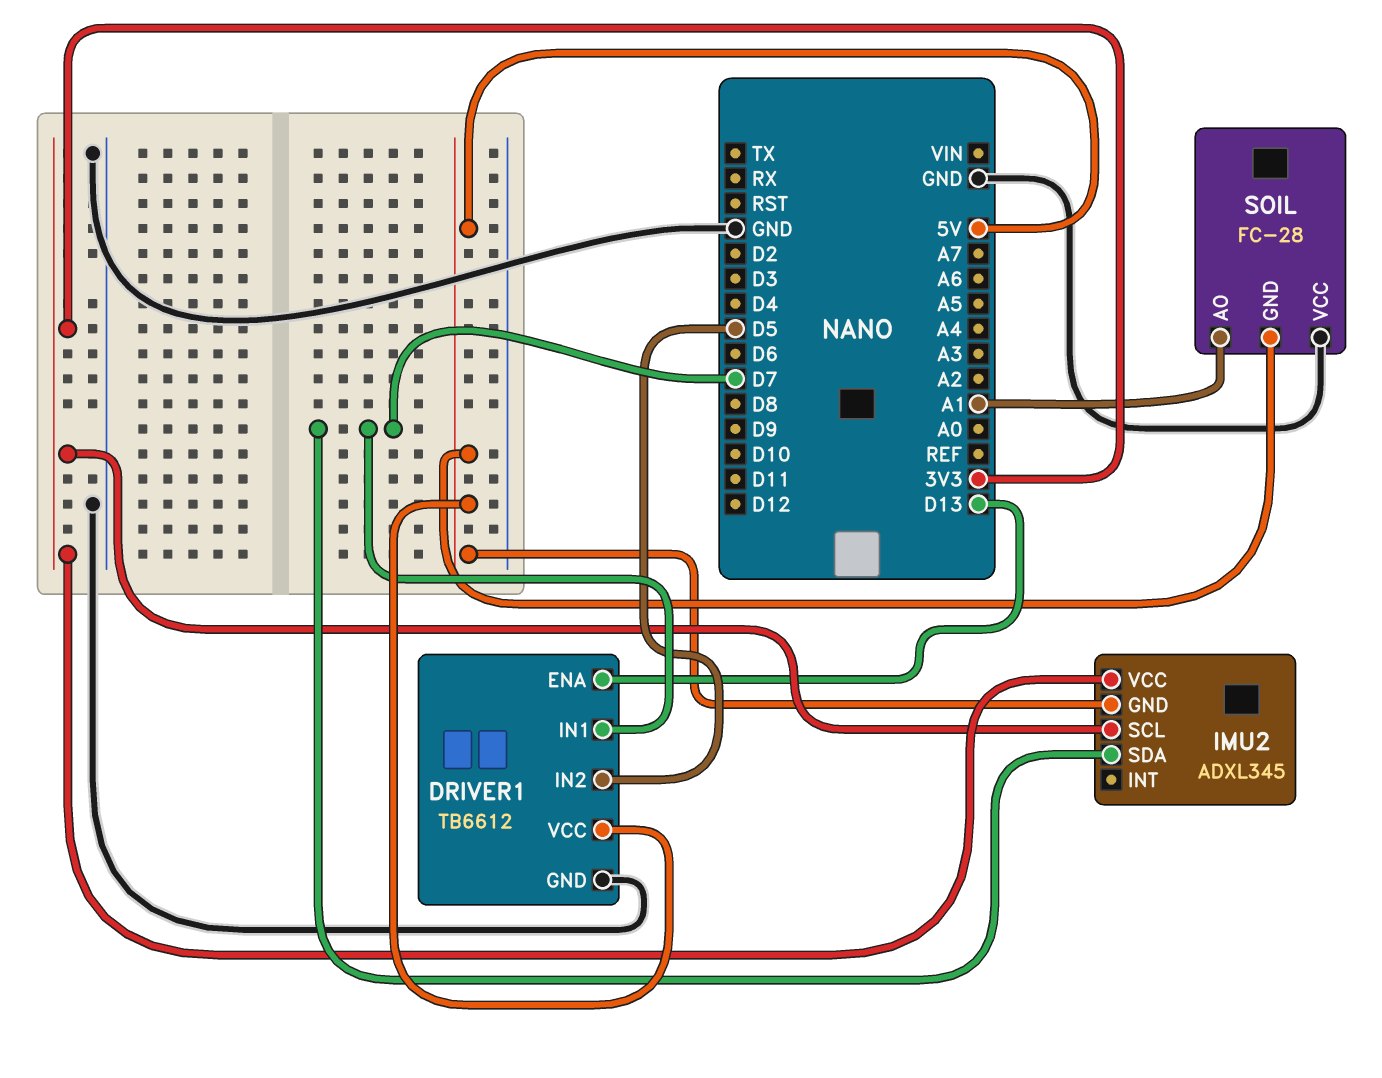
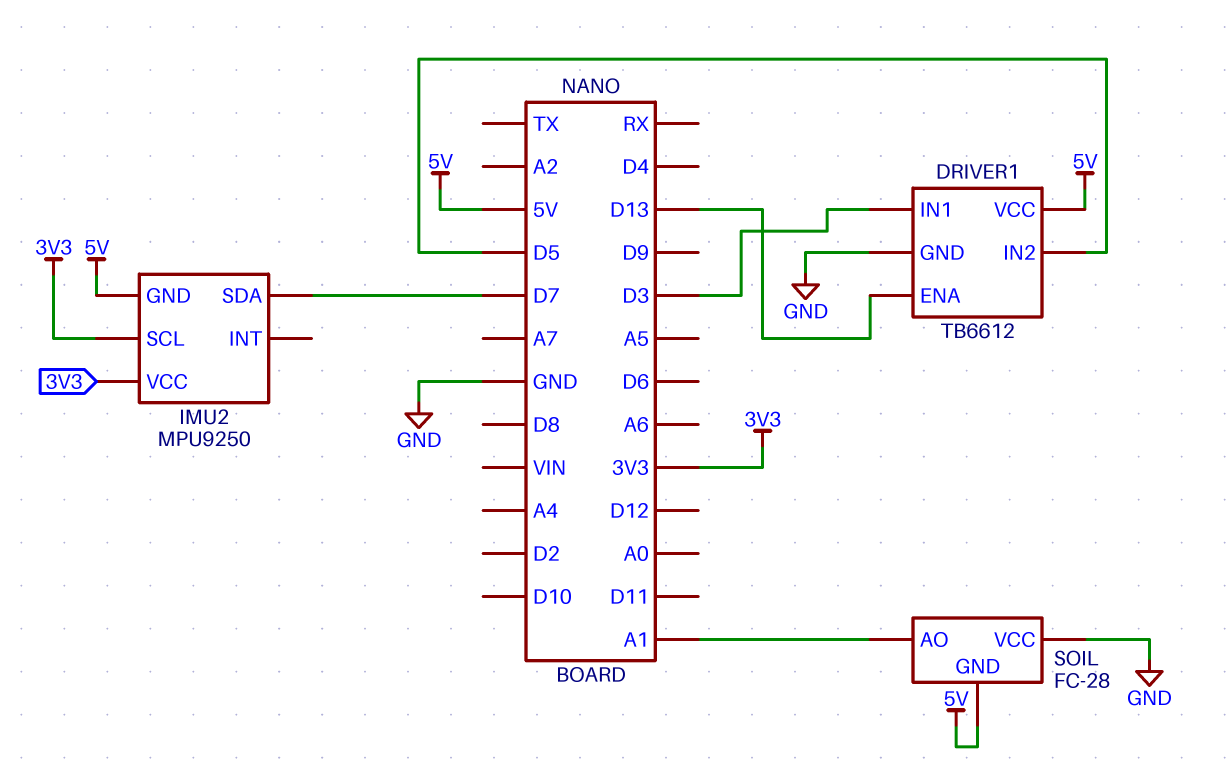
DRIVER1 pin IN1: D7 -> D3
IMU2: ADXL345 -> MPU9250

